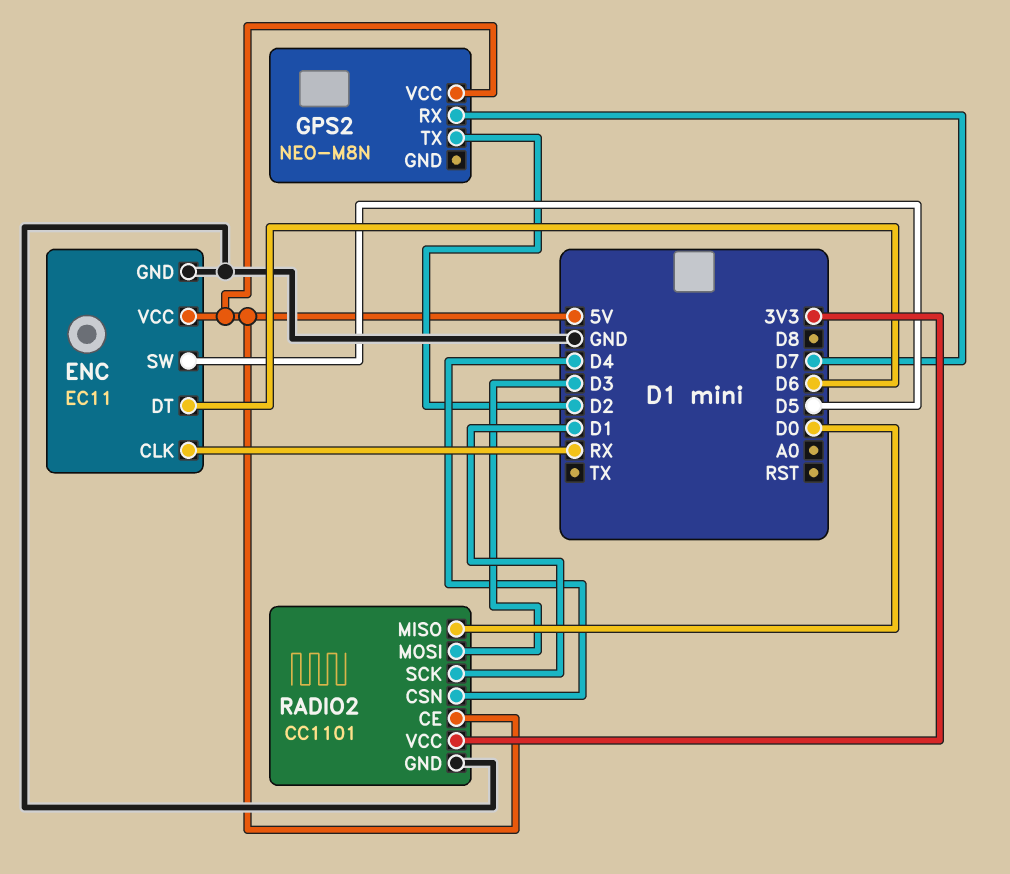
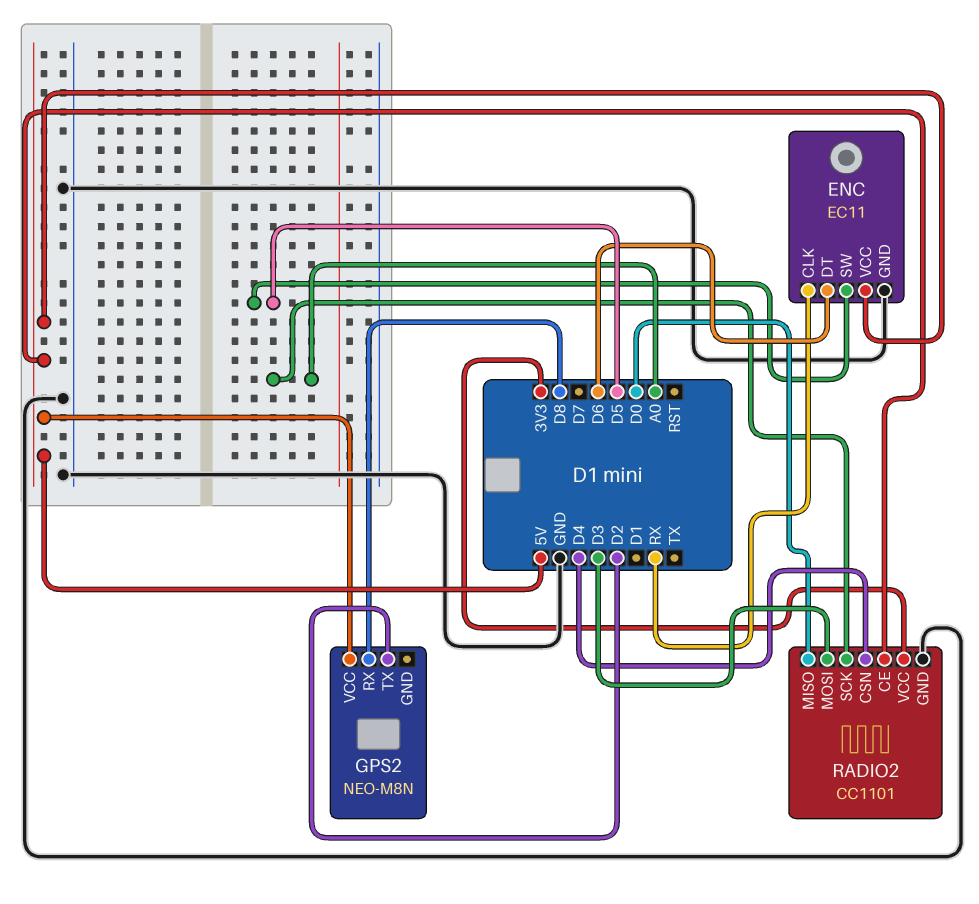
GPS2 pin RX: D7 -> D8
RADIO2 pin SCK: D1 -> A0

